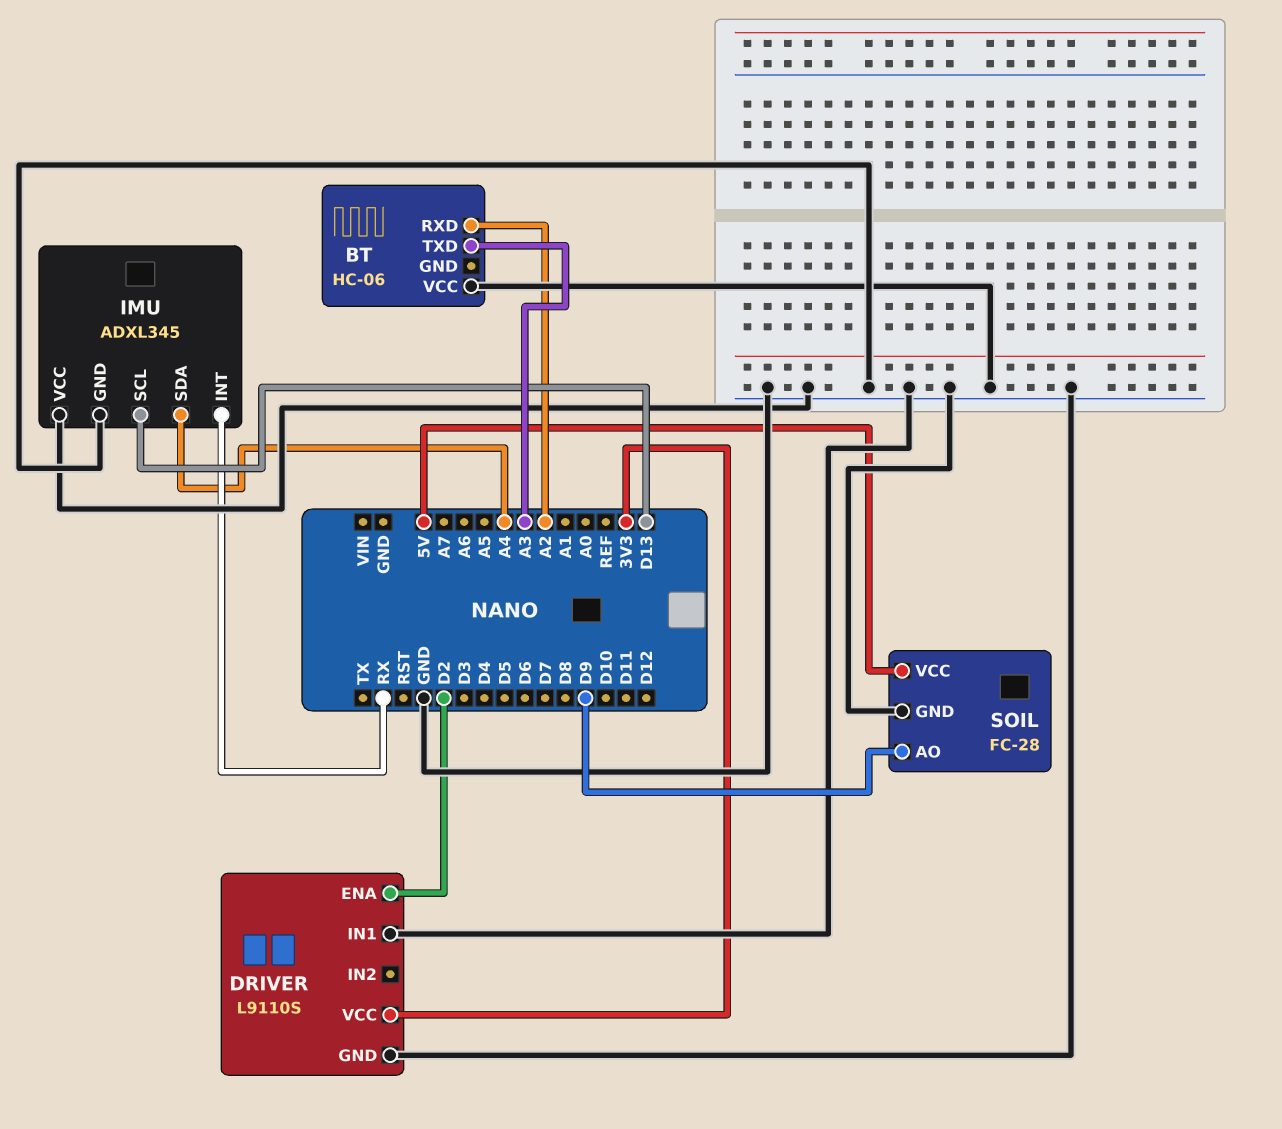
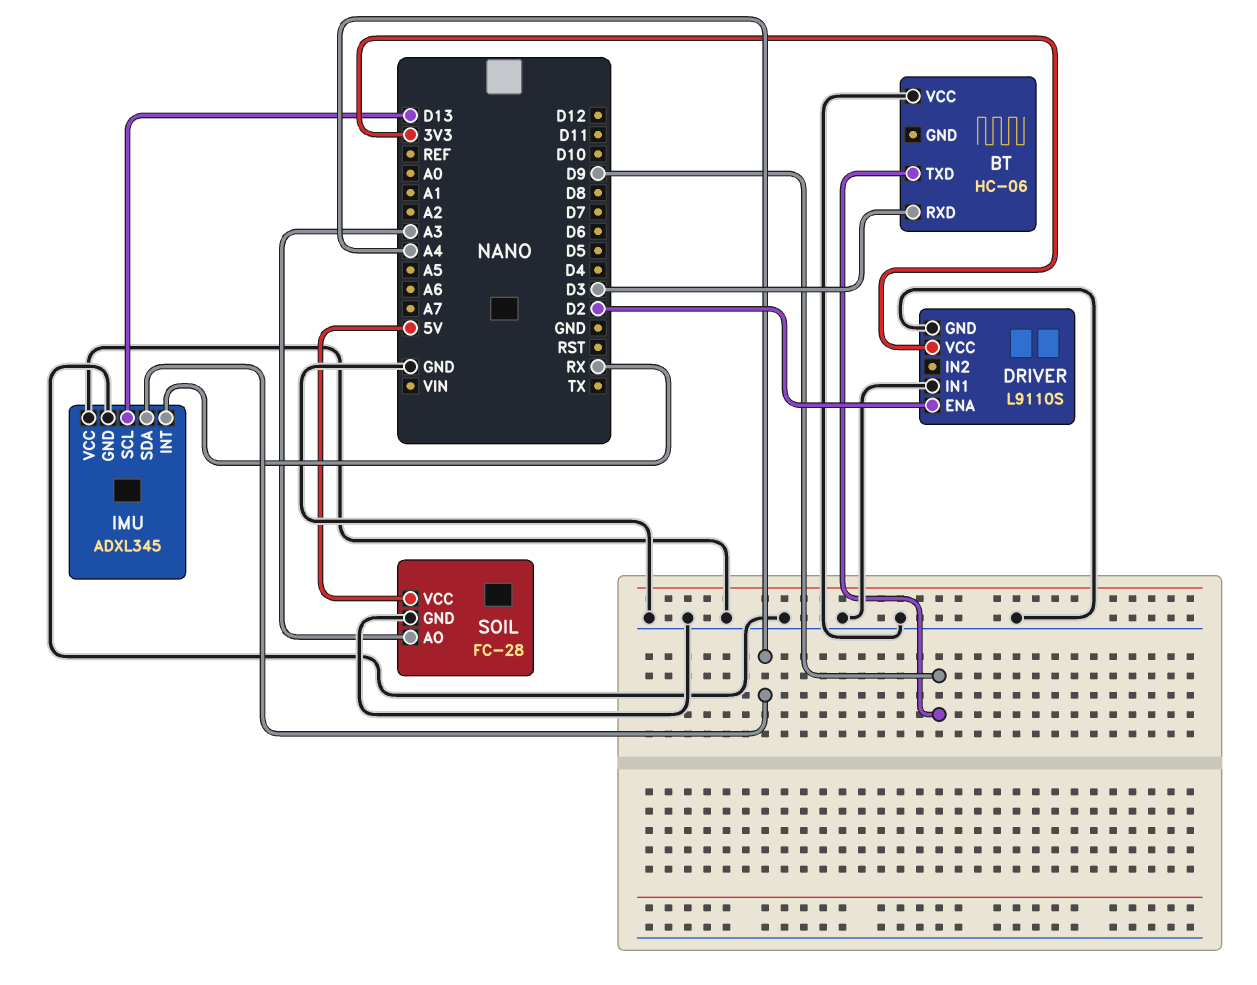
BT pin RXD: A2 -> D3
BT pin TXD: A3 -> D9
SOIL pin AO: D9 -> A3

